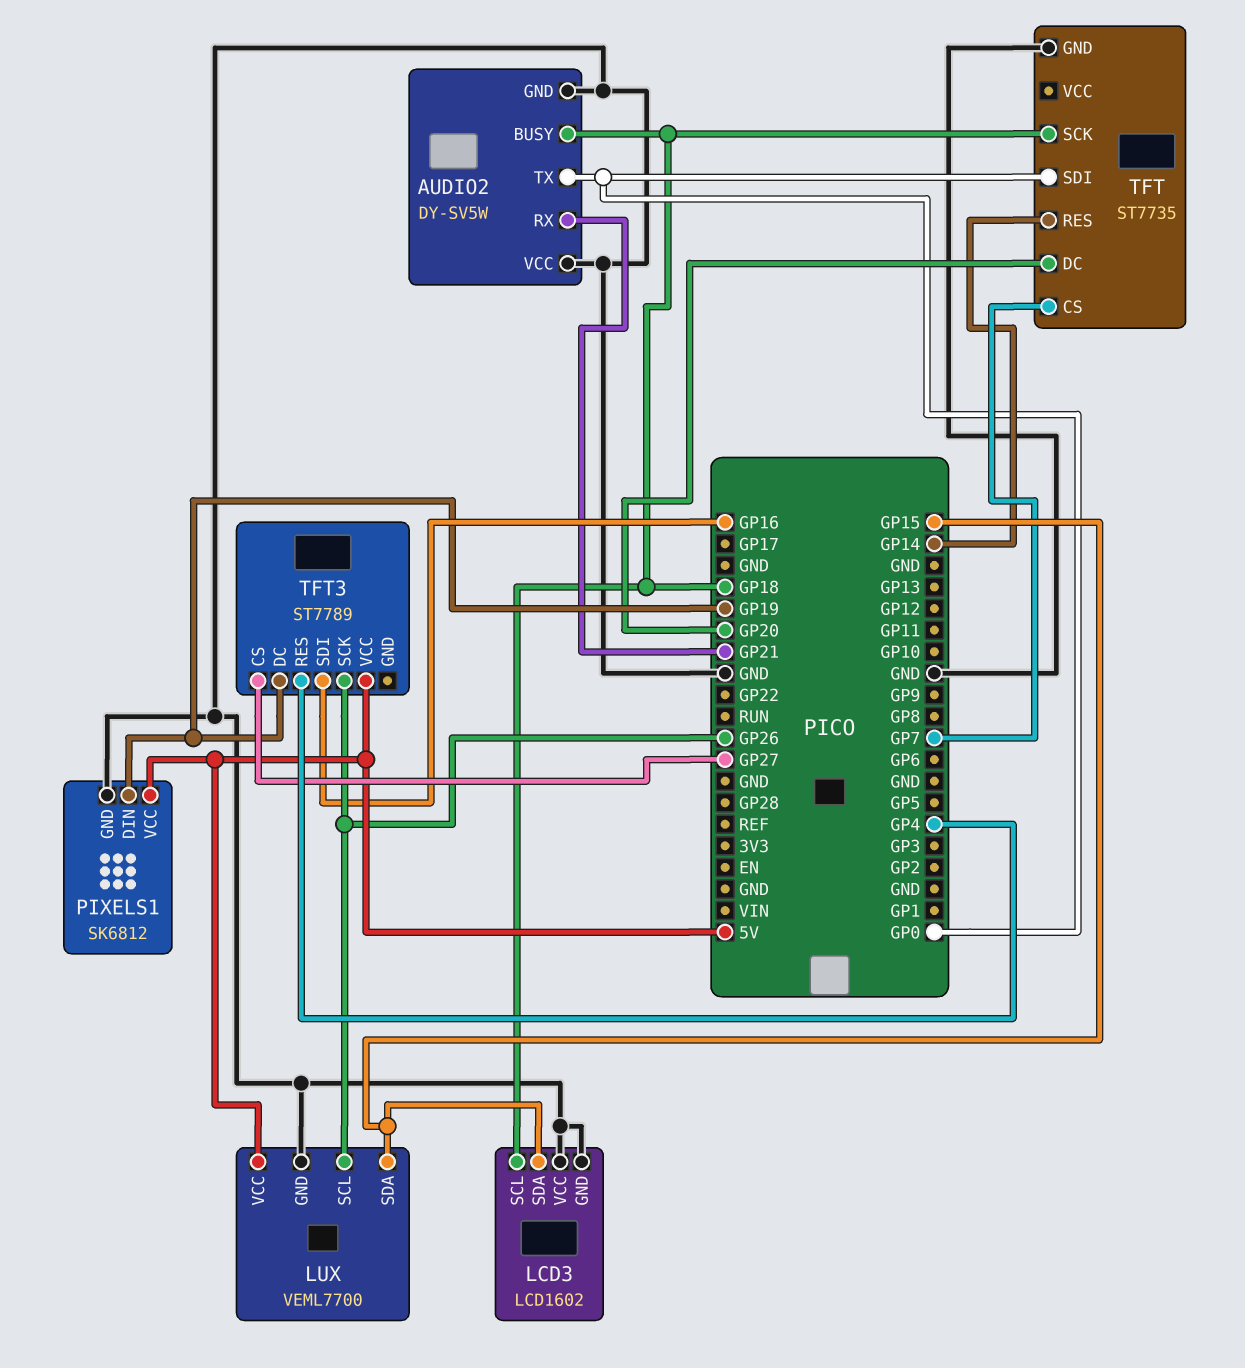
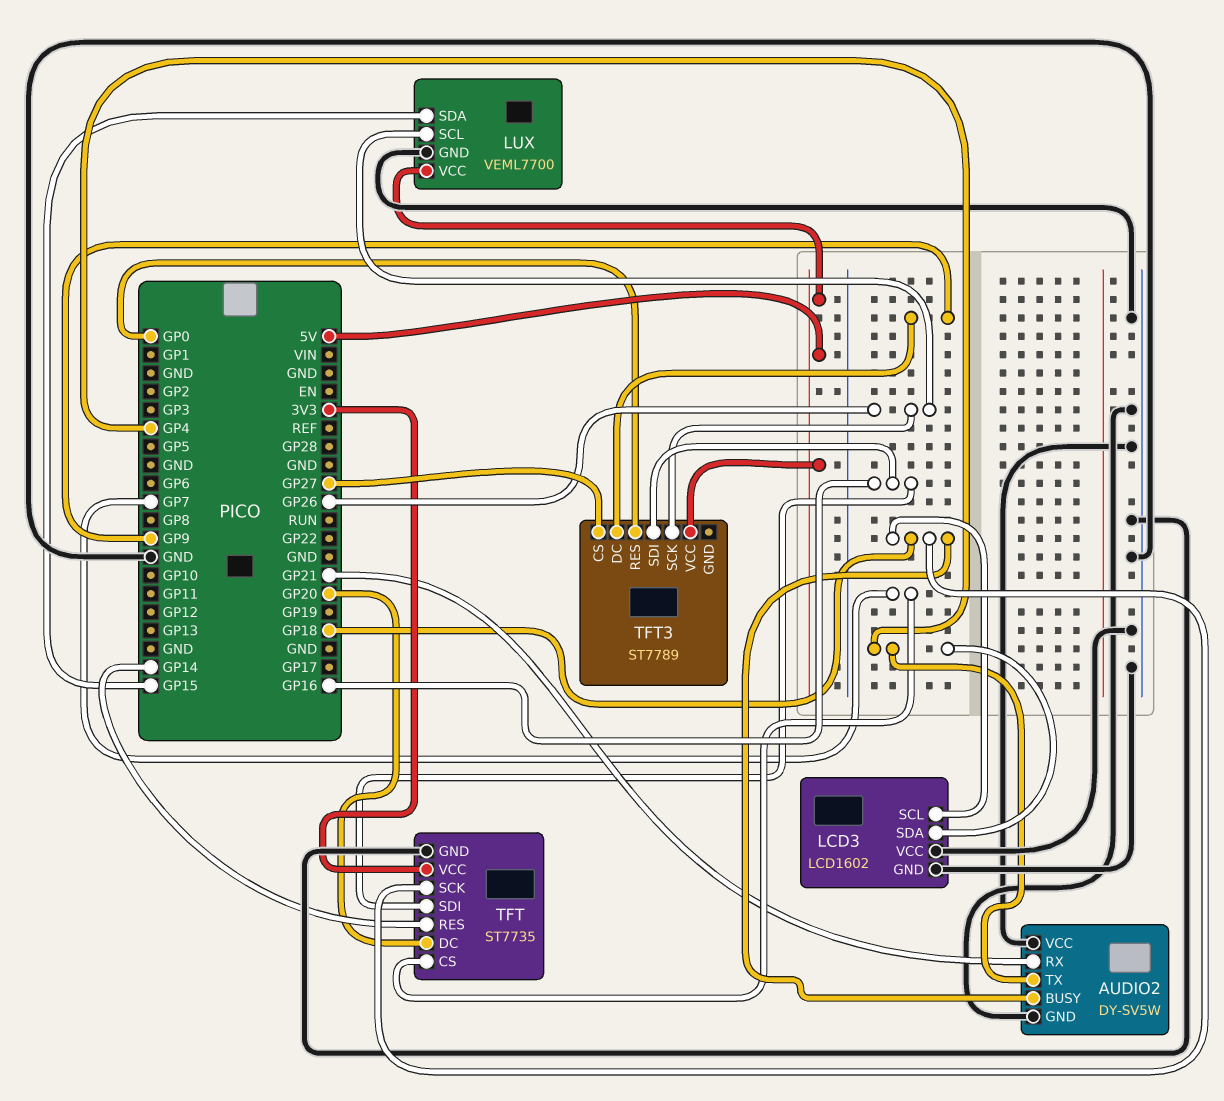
AUDIO2 pin TX: GP0 -> GP4
LCD3 pin SDA: GP15 -> GP4
PIXELS1: SK6812 -> none
PIXELS1 pin DIN: GP19 -> none
PIXELS1 pin GND: GND -> none
PIXELS1 pin VCC: 5V -> none
TFT pin SDI: GP0 -> GP16
TFT pin VCC: none -> 3V3
TFT3 pin DC: GP19 -> GP9
TFT3 pin RES: GP4 -> GP0

